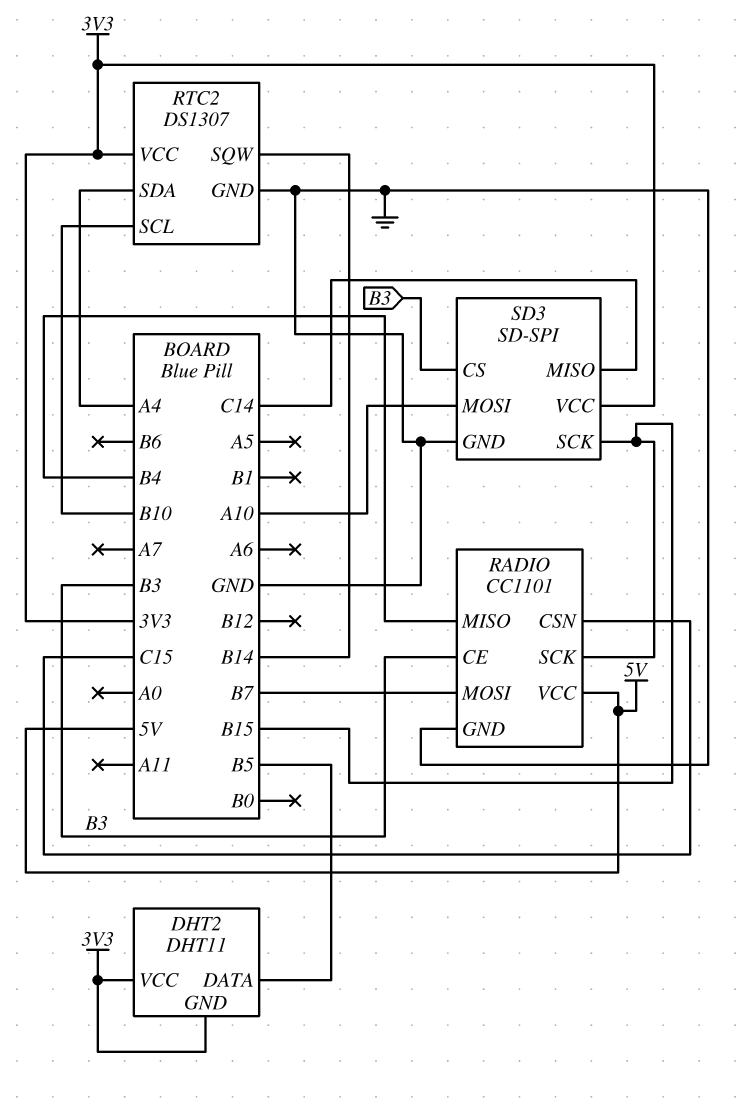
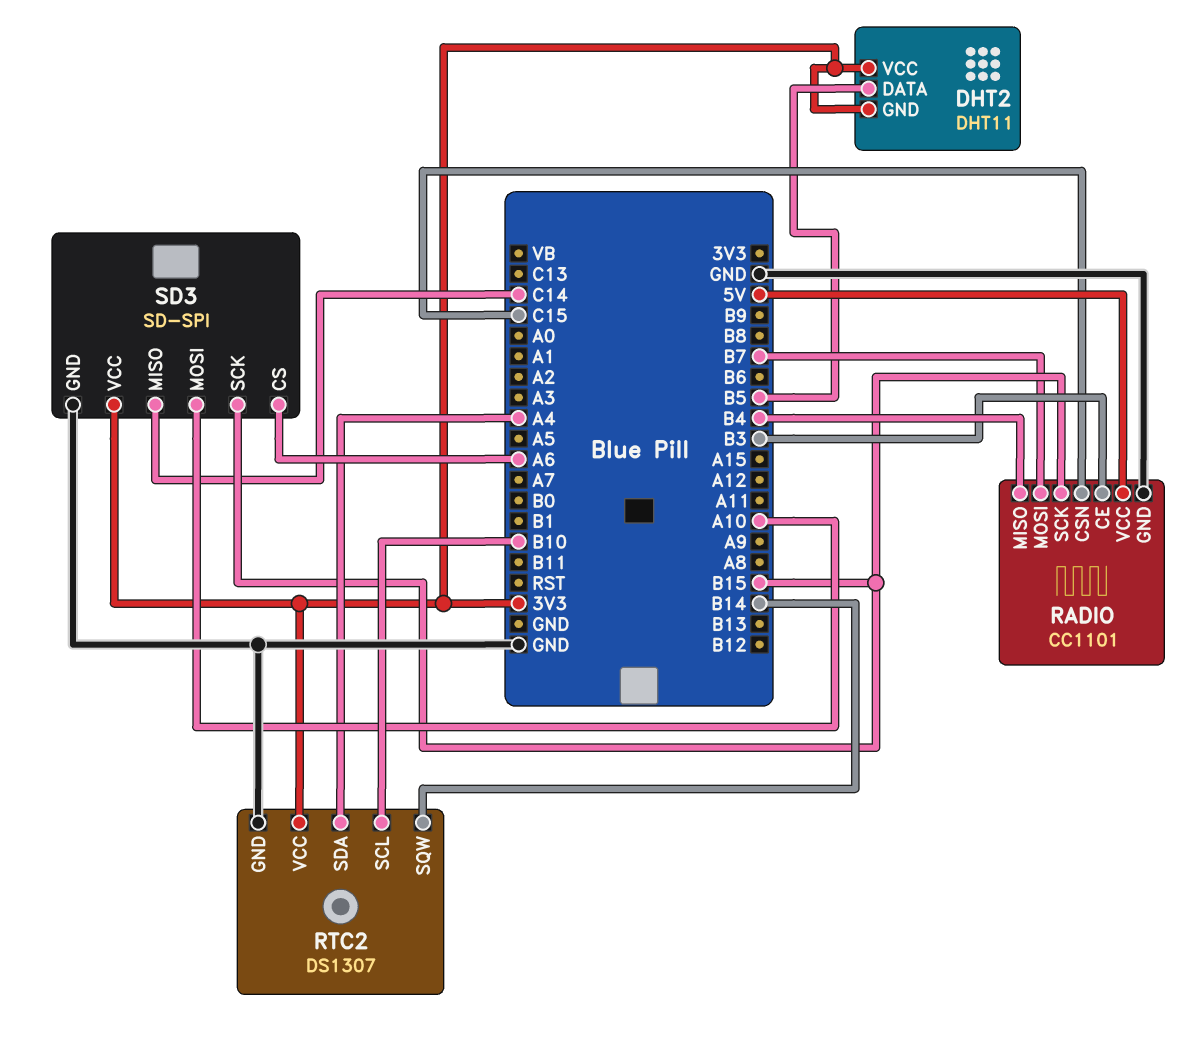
SD3 pin CS: B3 -> A6

